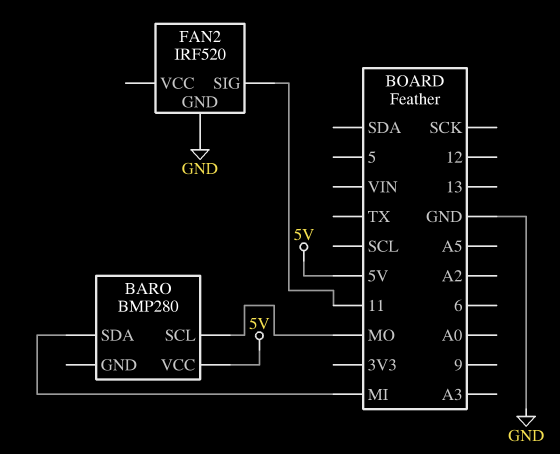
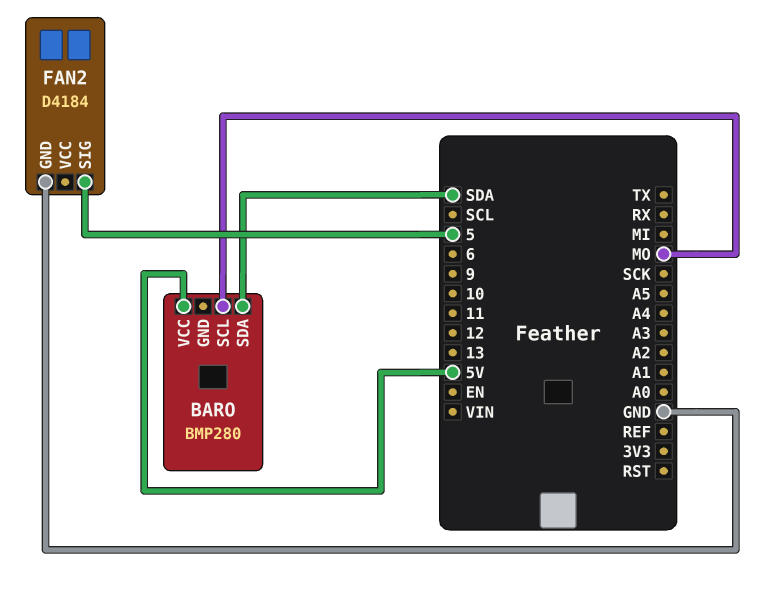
BARO pin SDA: MI -> SDA
FAN2: IRF520 -> D4184
FAN2 pin SIG: 11 -> 5

